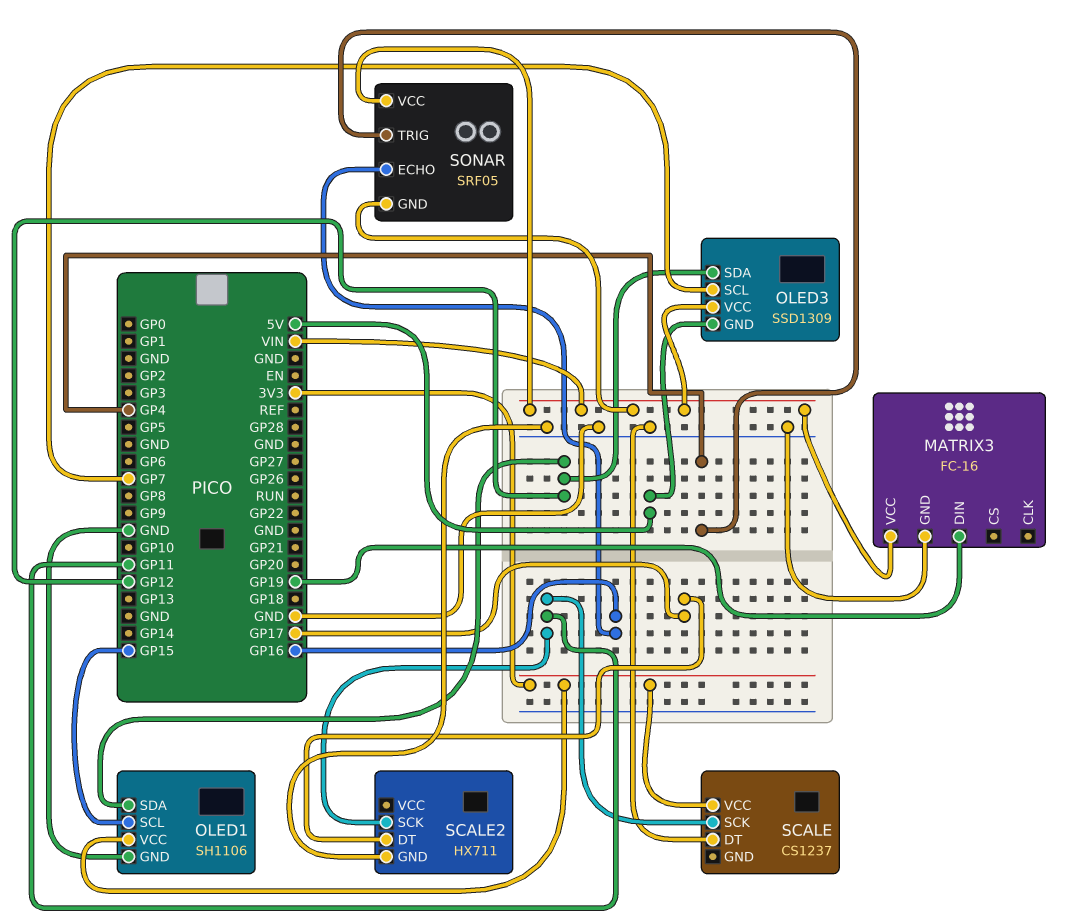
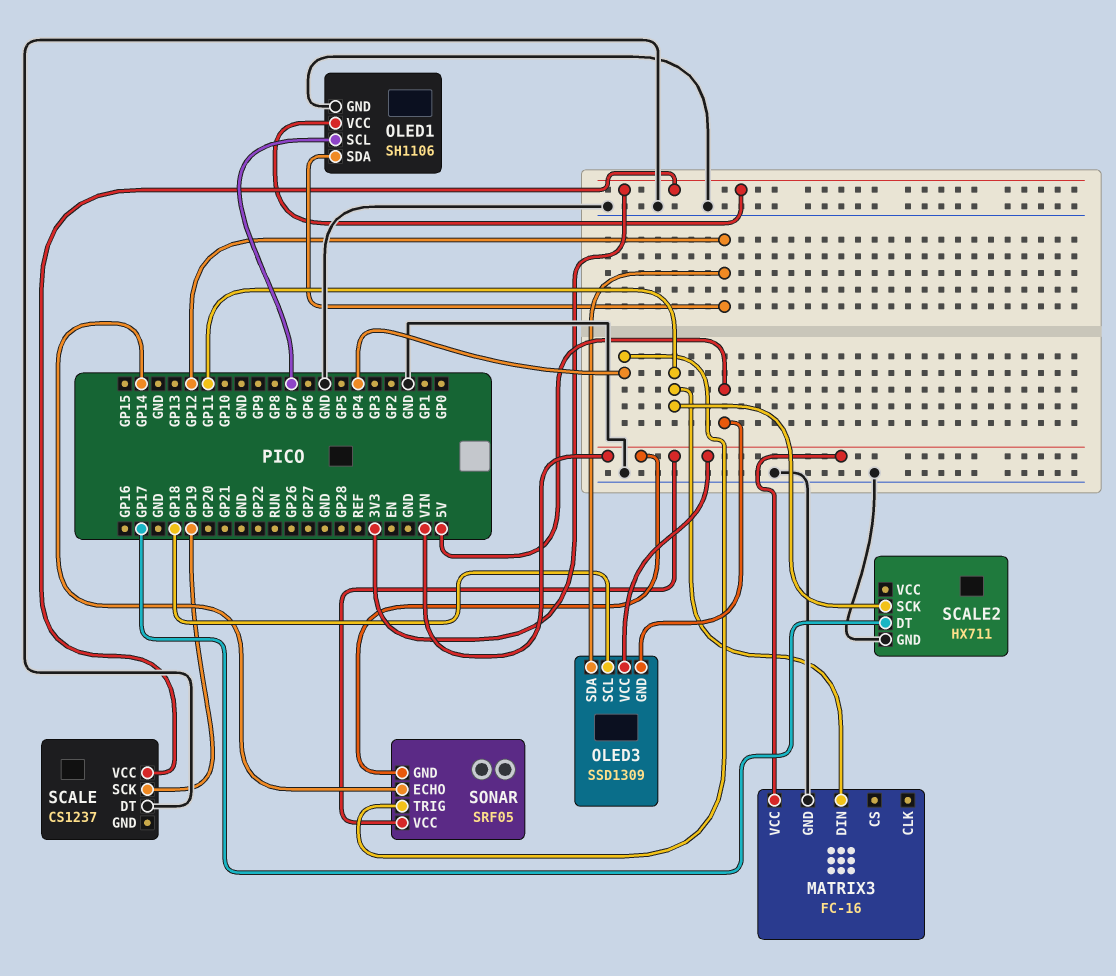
MATRIX3 pin DIN: GP19 -> GP11
OLED1 pin SCL: GP15 -> GP7
OLED3 pin SCL: GP7 -> GP18
SCALE pin SCK: GP11 -> GP19
SONAR pin ECHO: GP16 -> GP14

